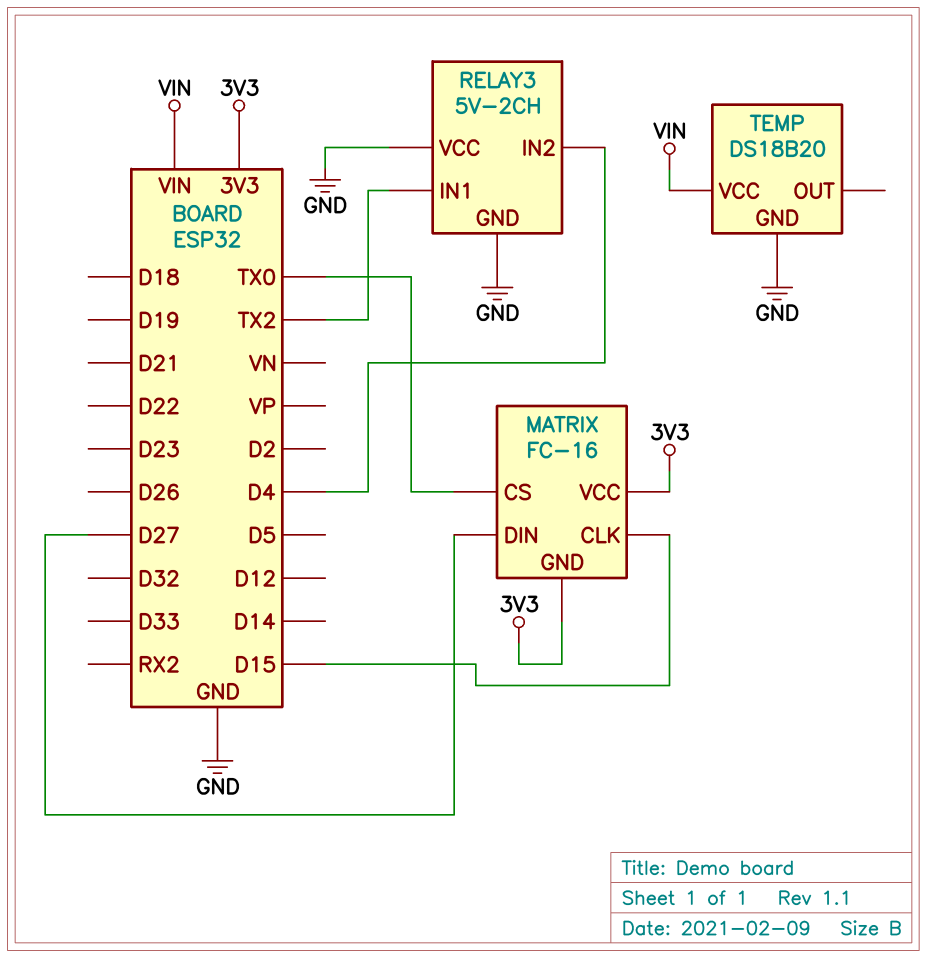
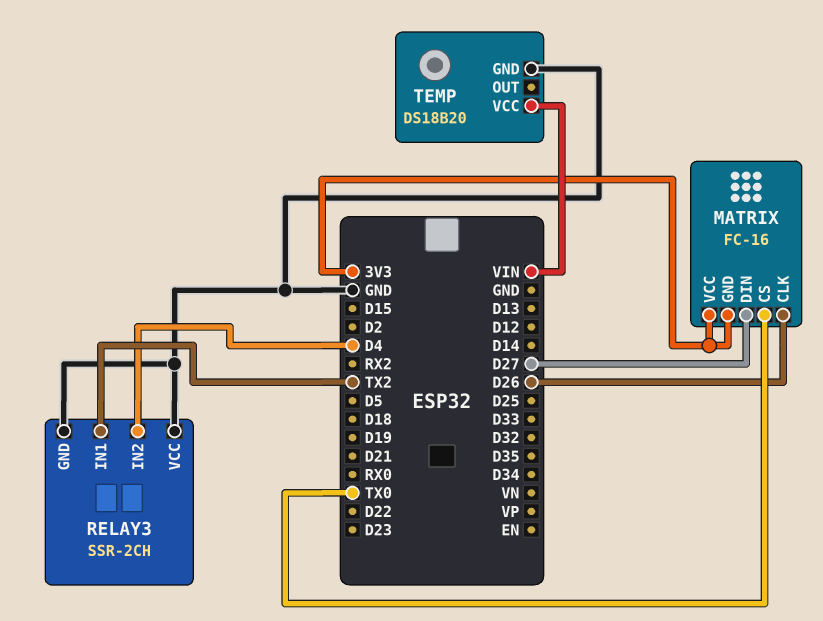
MATRIX pin CLK: D15 -> D26
RELAY3: 5V-2CH -> SSR-2CH

